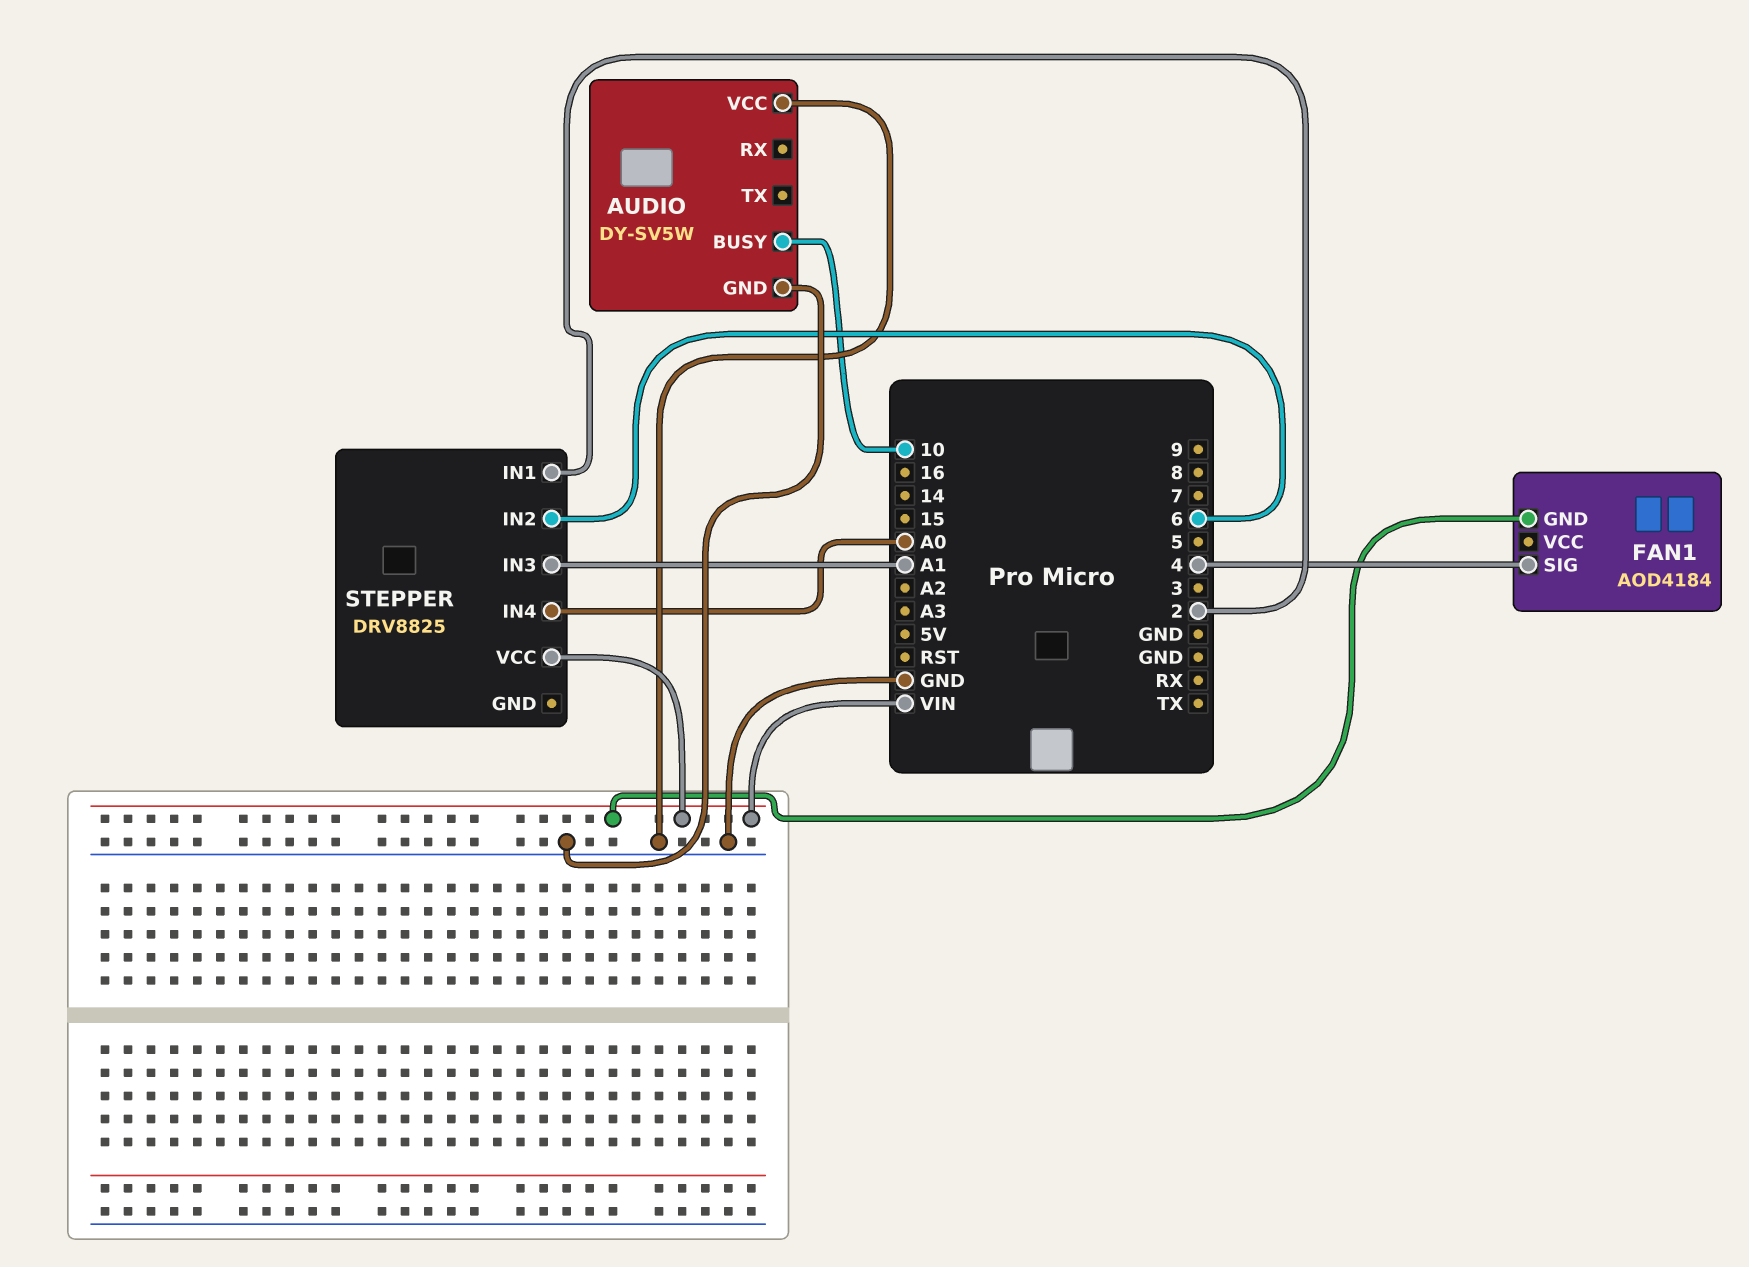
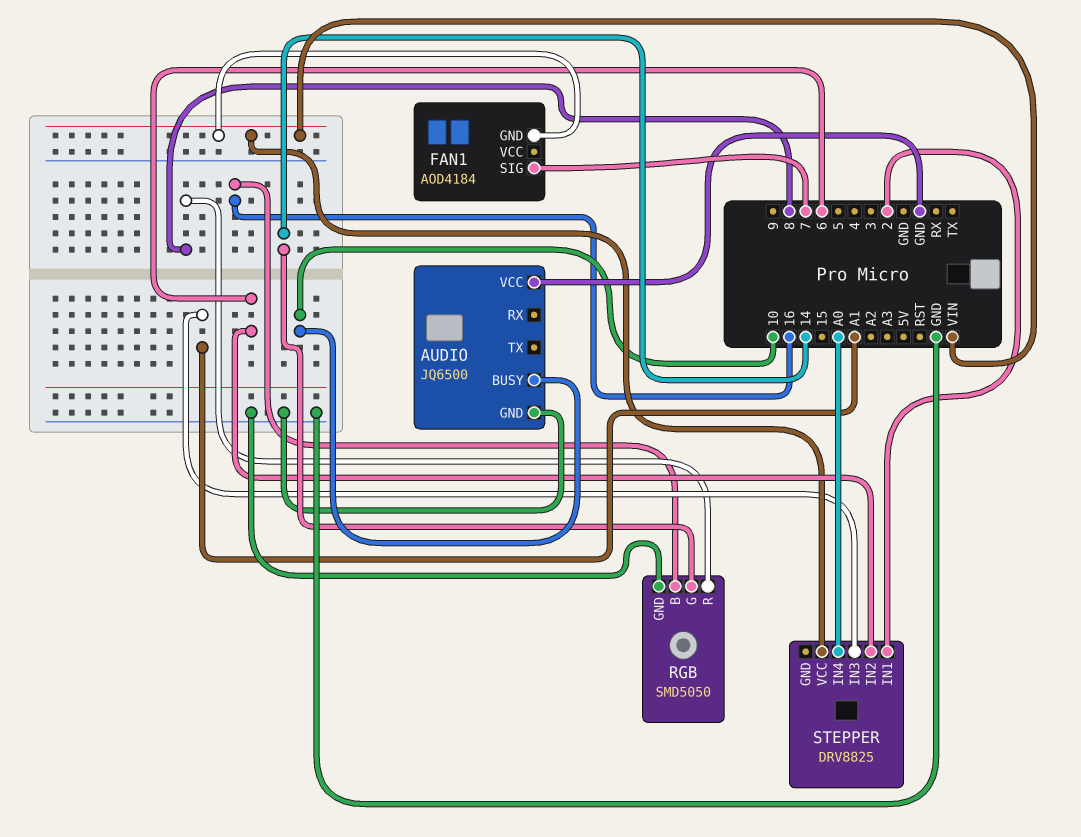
AUDIO: DY-SV5W -> JQ6500
FAN1 pin SIG: 4 -> 7
RGB: none -> SMD5050
RGB pin B: none -> 16
RGB pin G: none -> 14
RGB pin GND: none -> GND
RGB pin R: none -> 8

